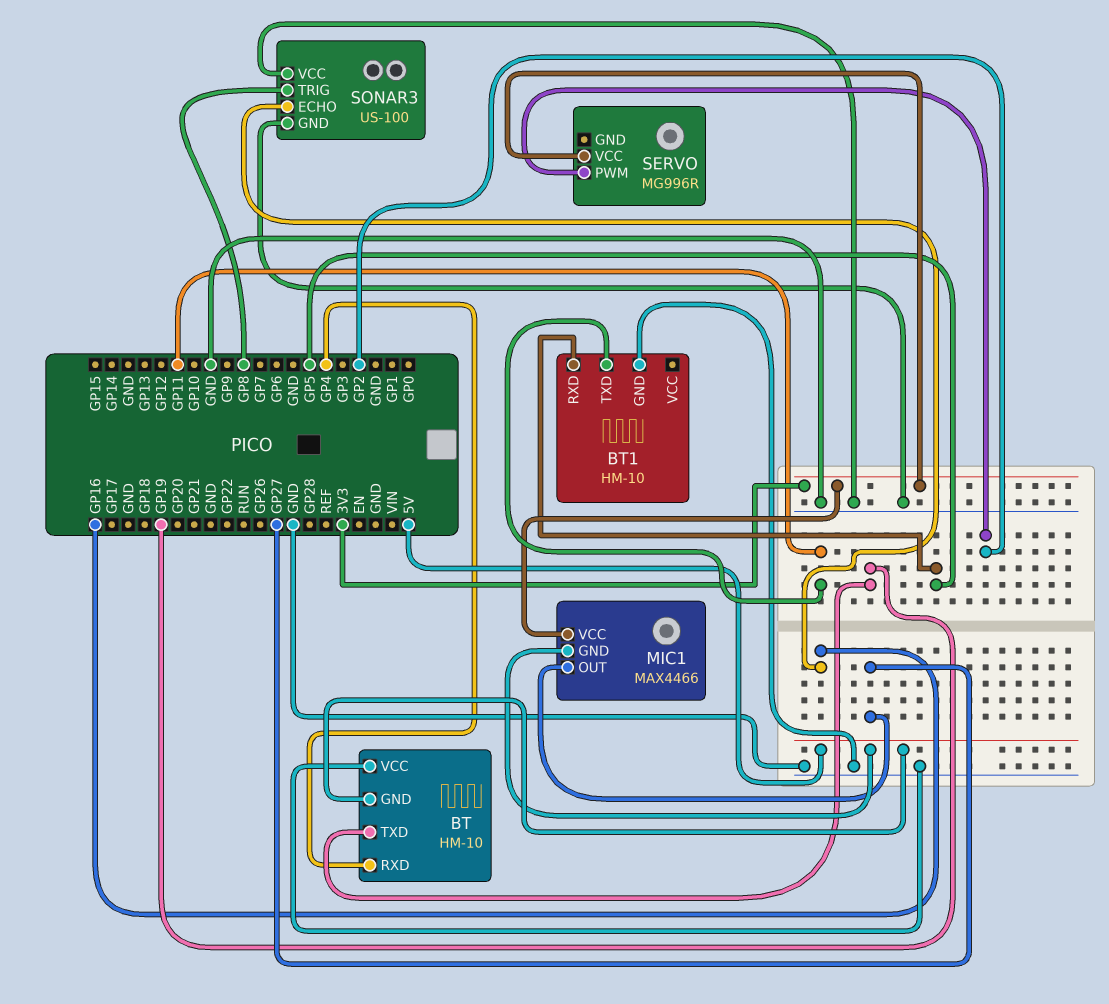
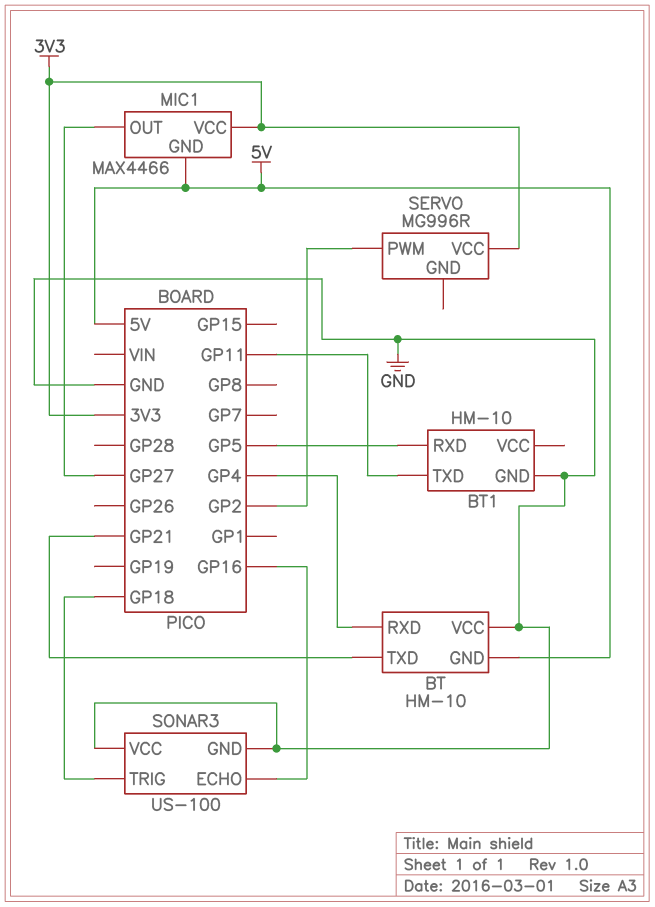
BT pin TXD: GP19 -> GP21
SONAR3 pin TRIG: GP8 -> GP18

